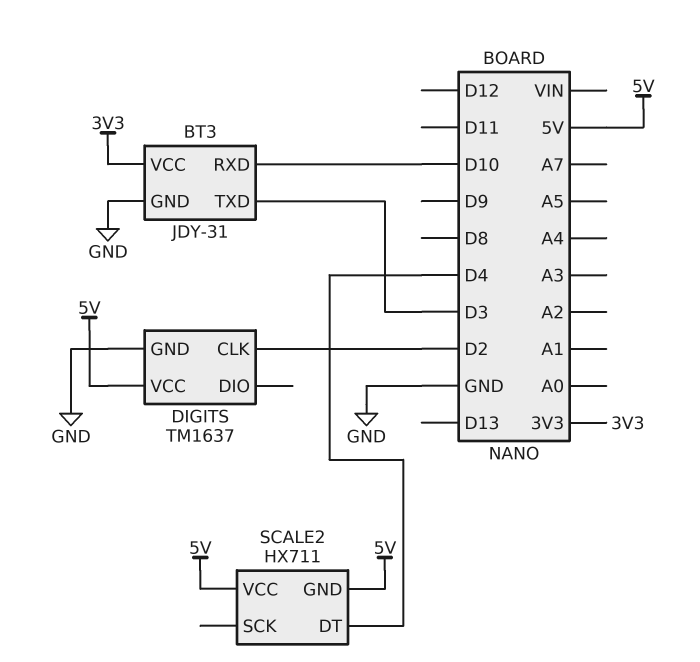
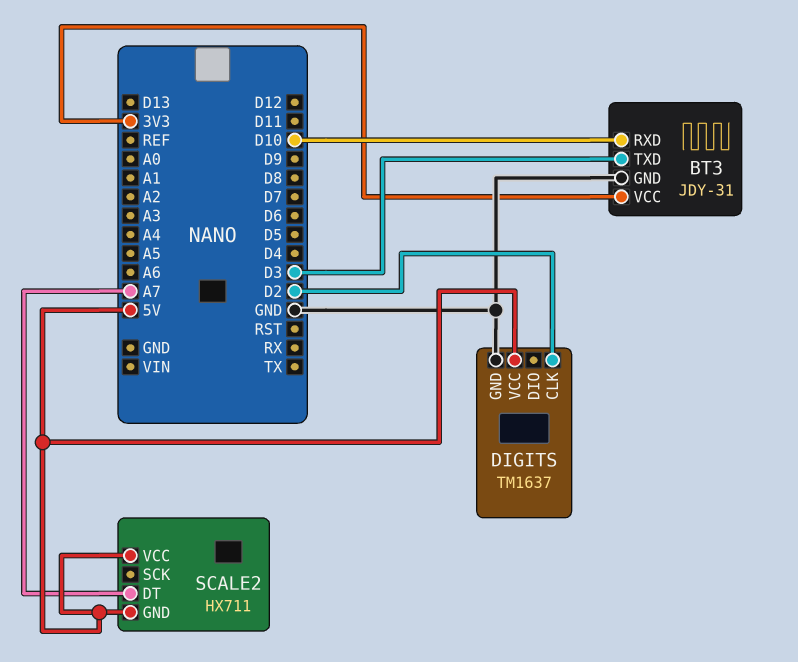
SCALE2 pin DT: D4 -> A7

